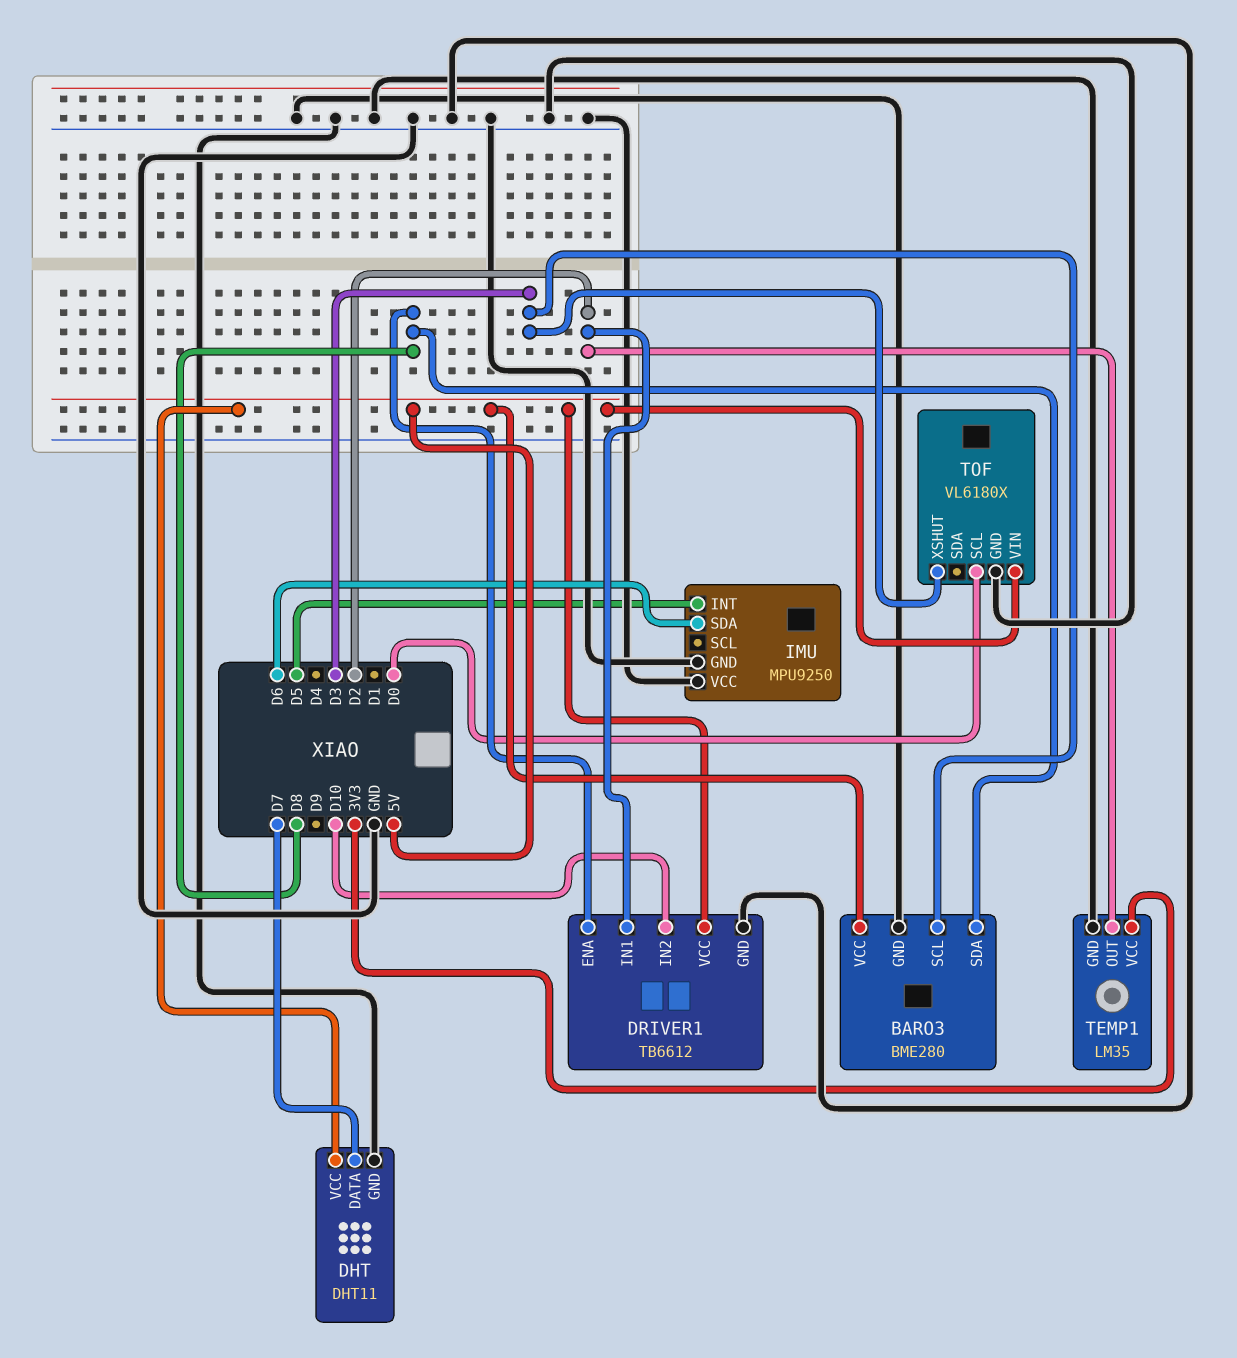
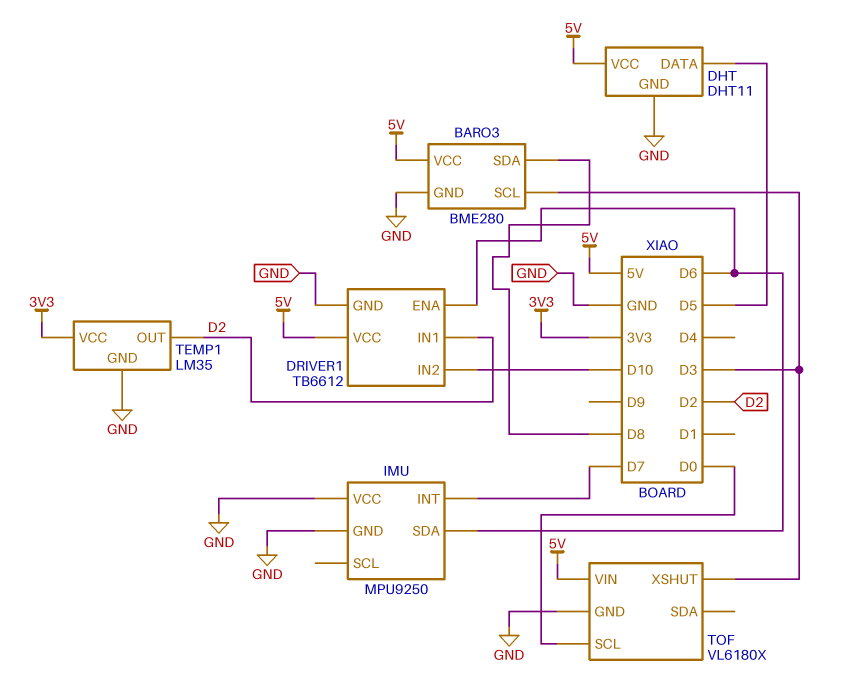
DHT pin DATA: D7 -> D5
DRIVER1 pin ENA: D8 -> D6
IMU pin INT: D5 -> D7

